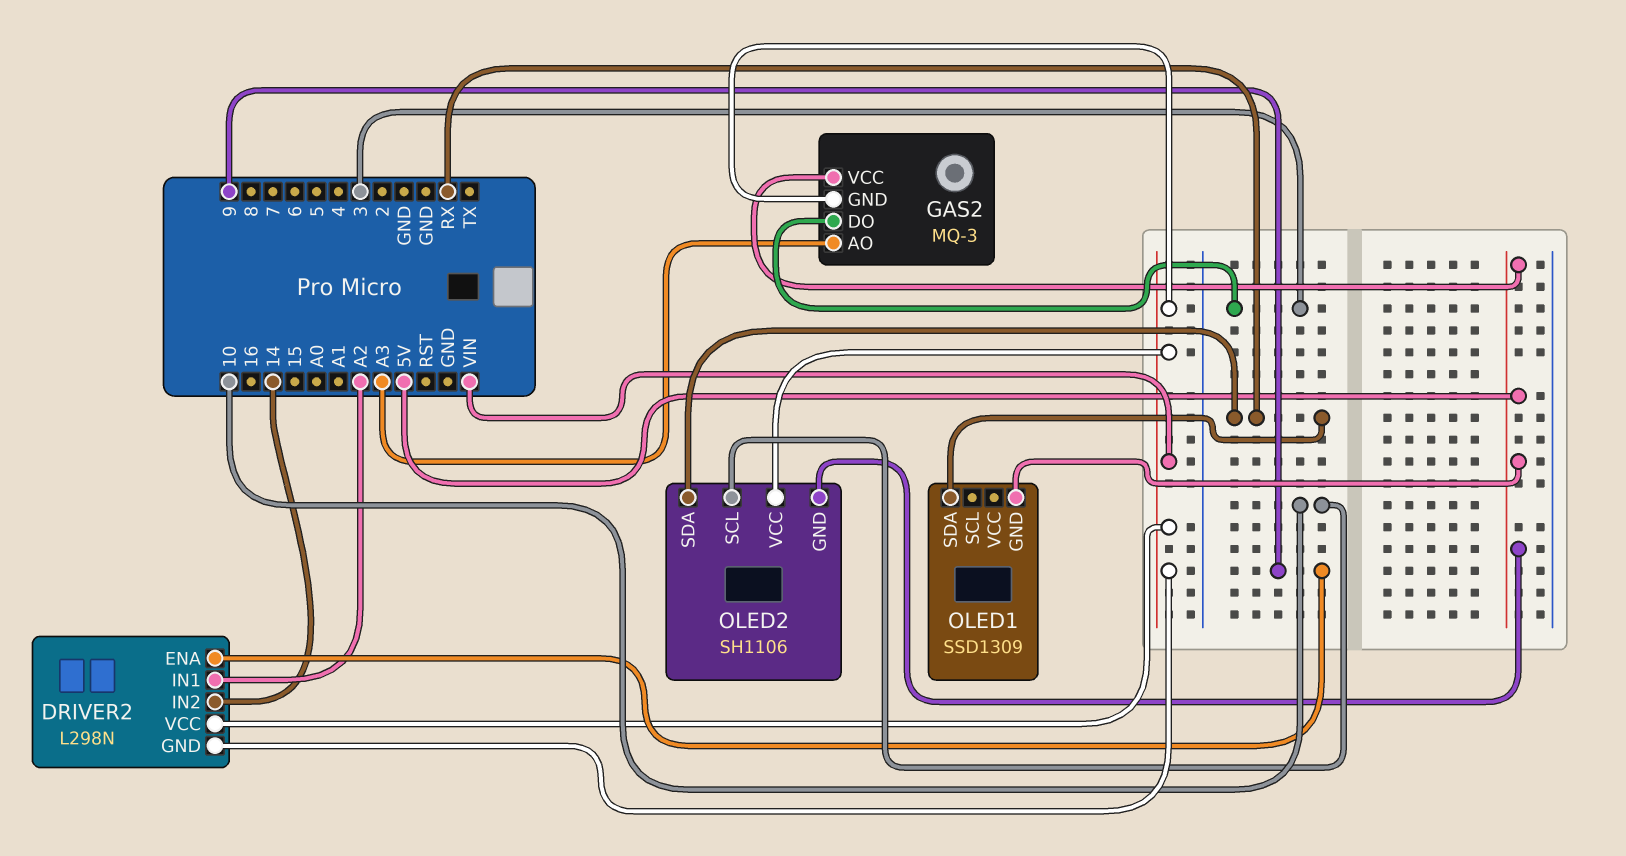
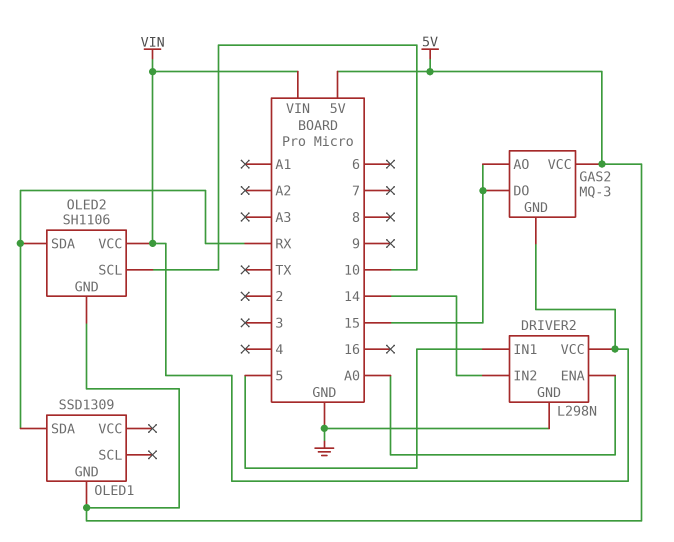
DRIVER2 pin ENA: 9 -> A0
DRIVER2 pin GND: VIN -> GND
DRIVER2 pin IN1: A2 -> 5
GAS2 pin AO: A3 -> 15
GAS2 pin DO: 3 -> 15

